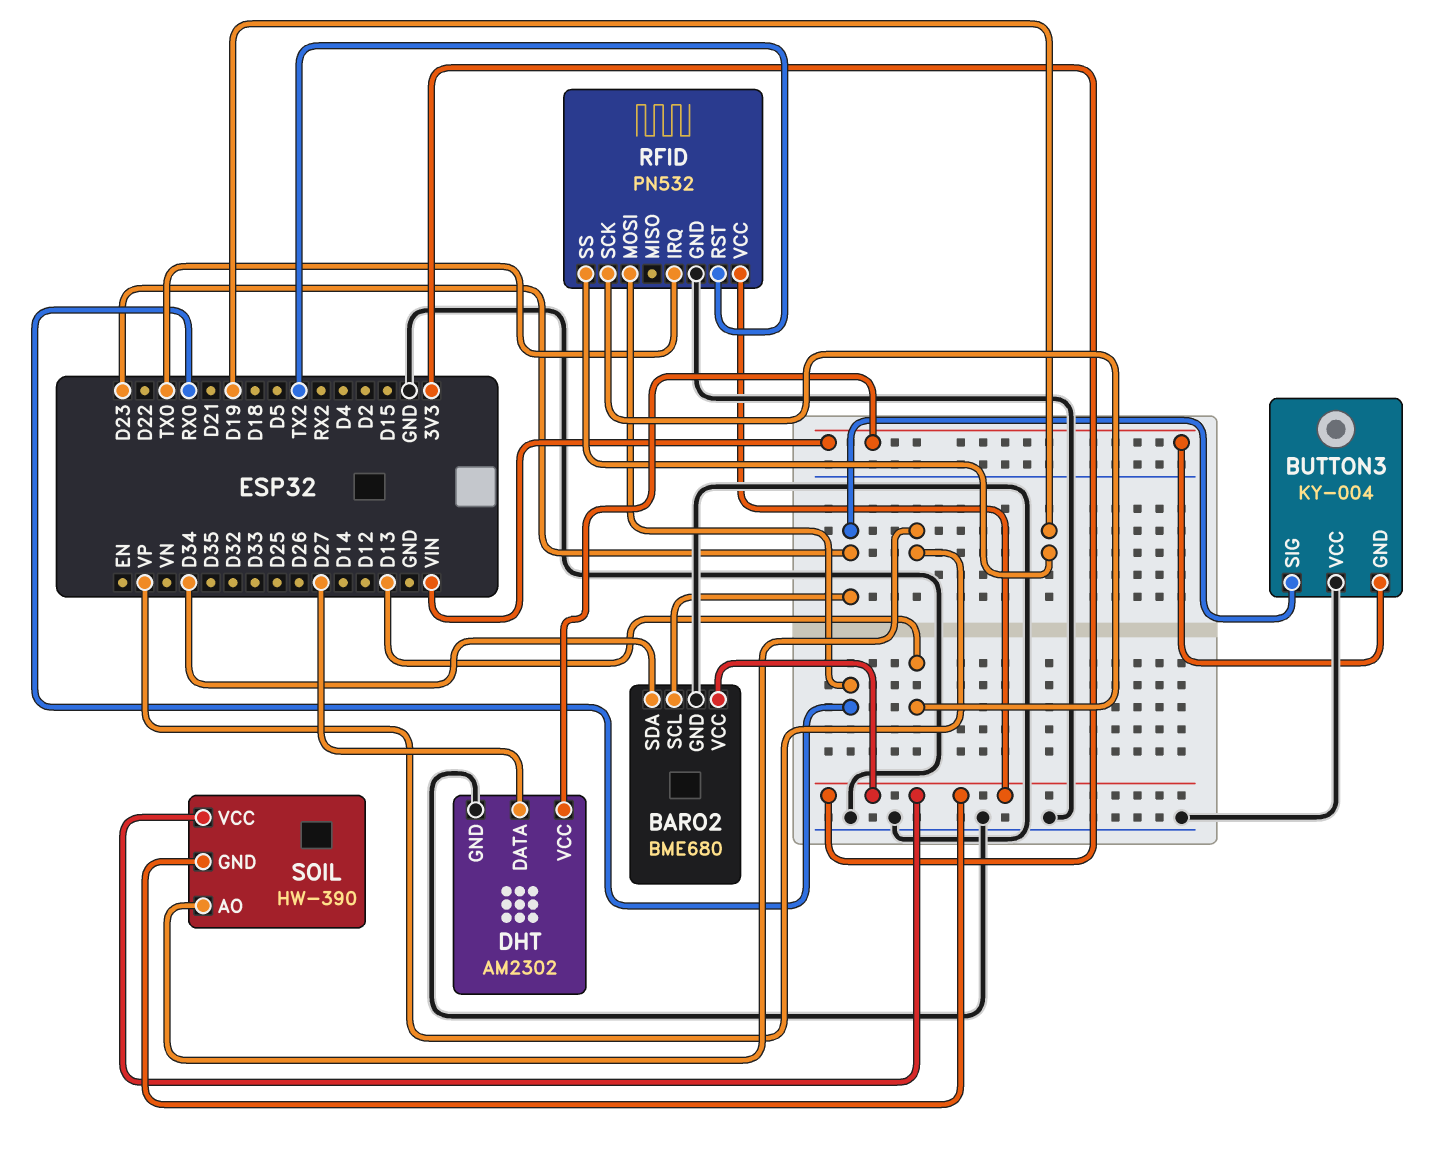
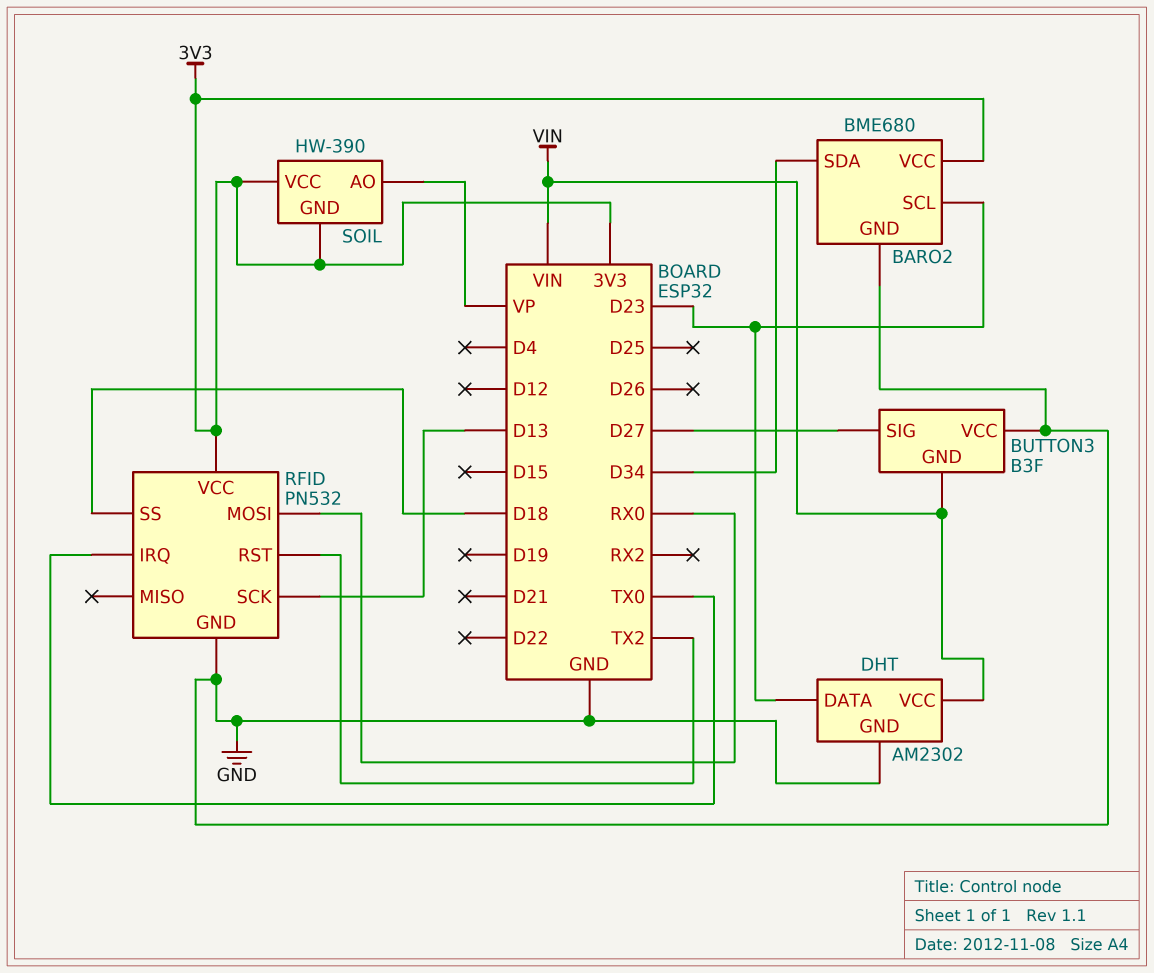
BUTTON3: KY-004 -> B3F
BUTTON3 pin SIG: D23 -> D27
DHT pin DATA: D27 -> D23
RFID pin SS: D19 -> D18

